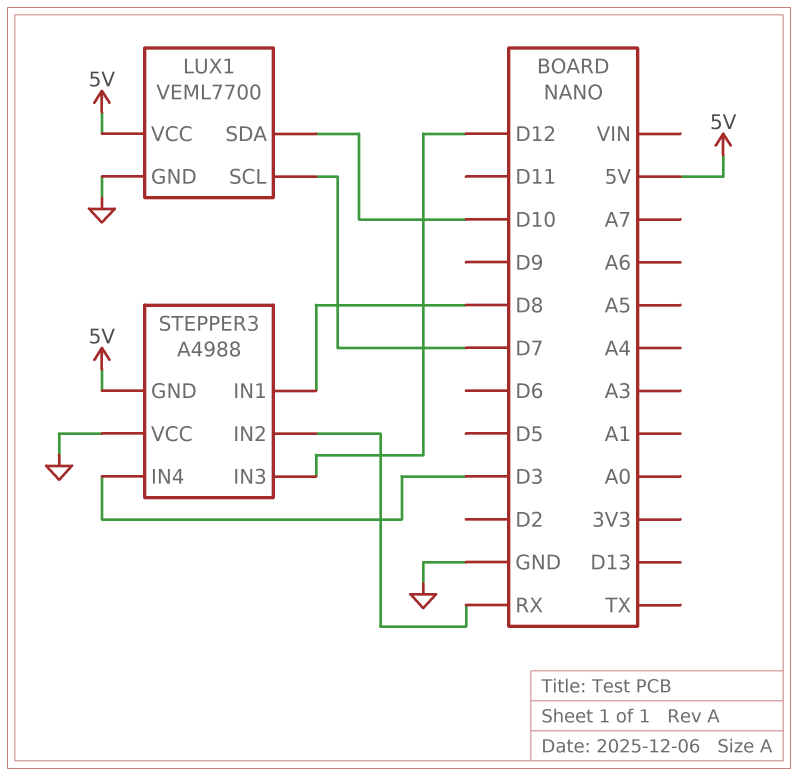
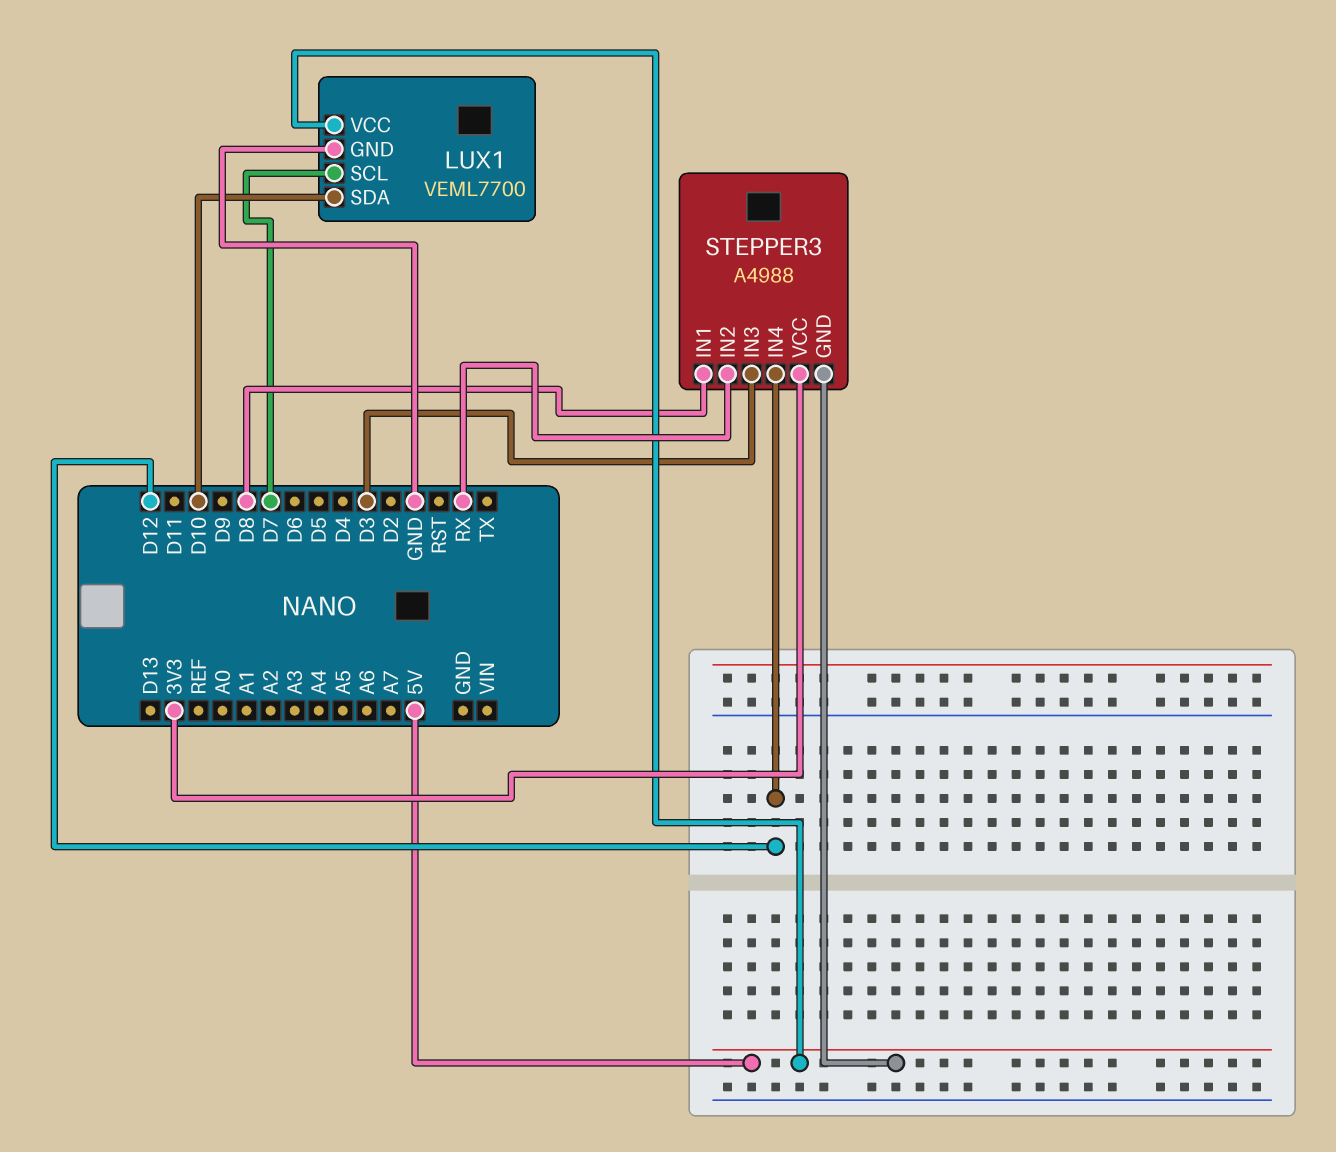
STEPPER3 pin IN3: D12 -> D3
STEPPER3 pin IN4: D3 -> D12
STEPPER3 pin VCC: GND -> 3V3

